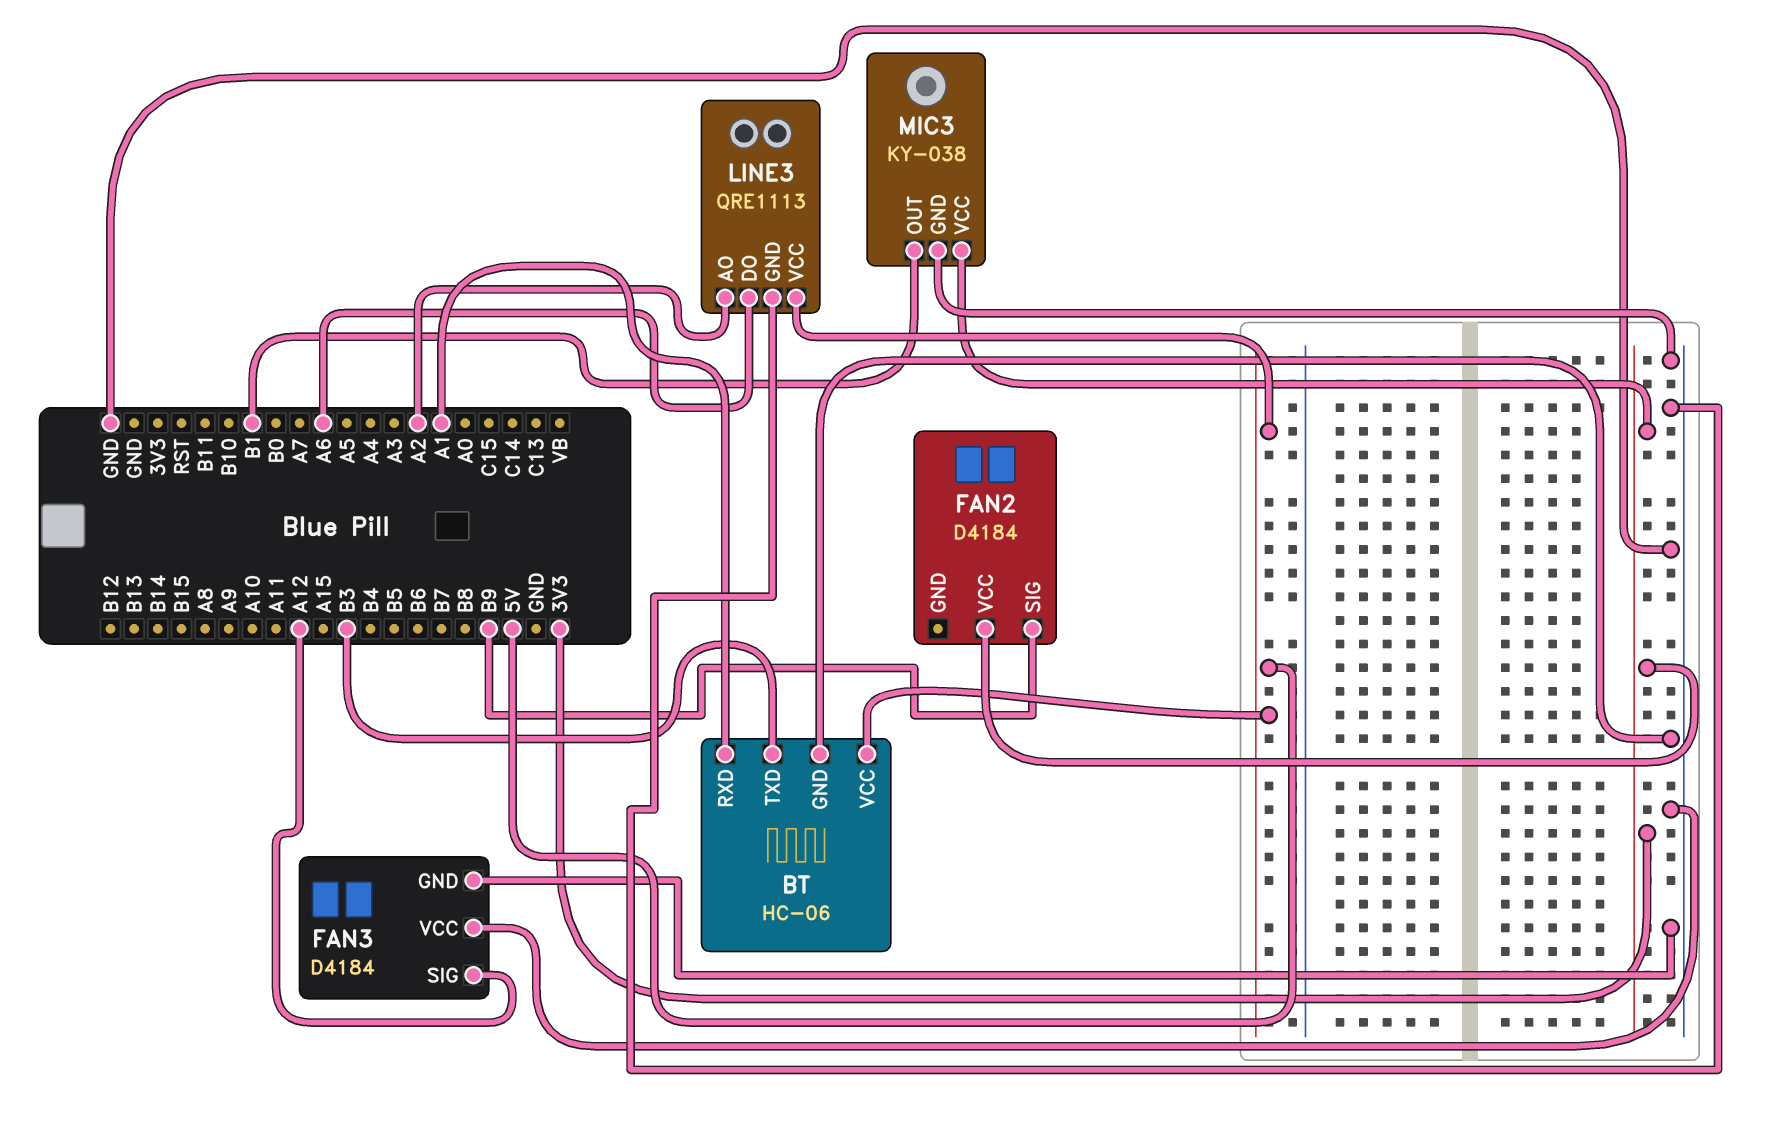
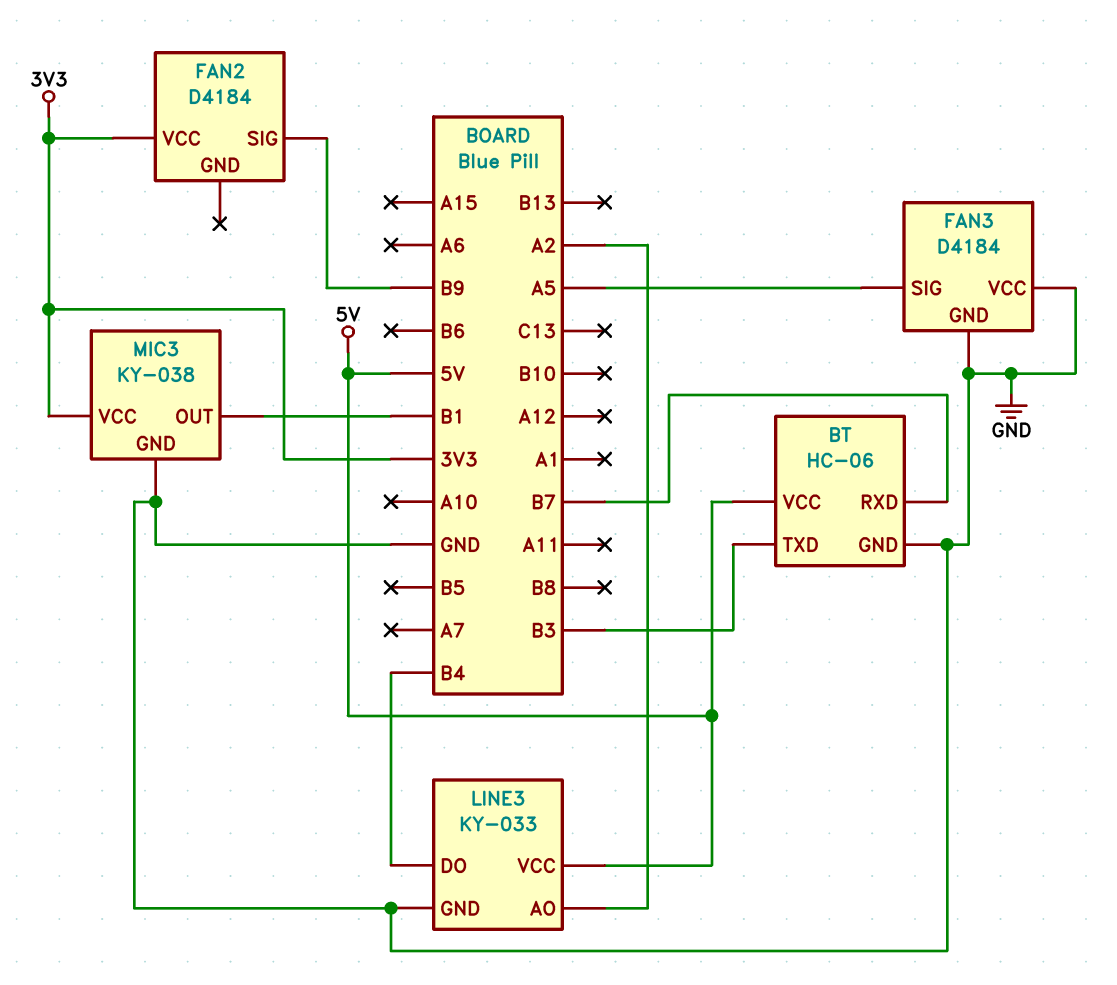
BT pin RXD: A1 -> B7
FAN3 pin SIG: A12 -> A5
LINE3: QRE1113 -> KY-033
LINE3 pin DO: A6 -> B4

